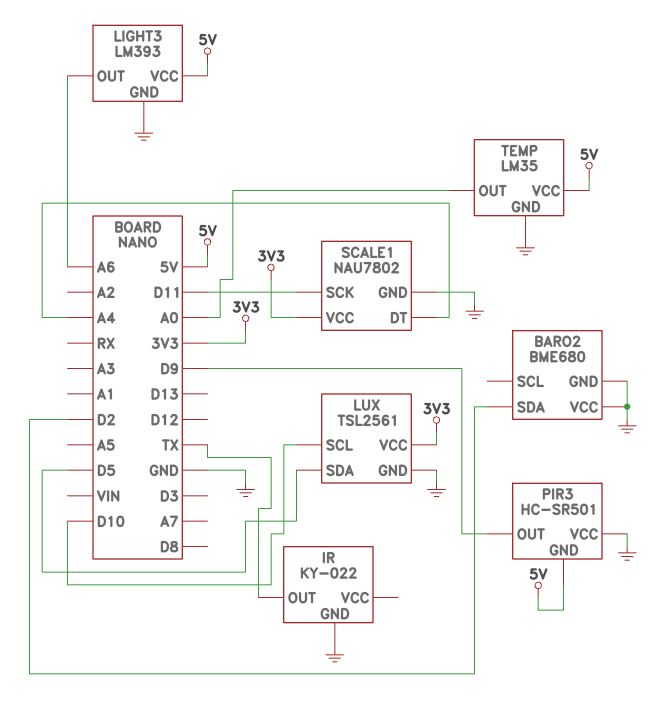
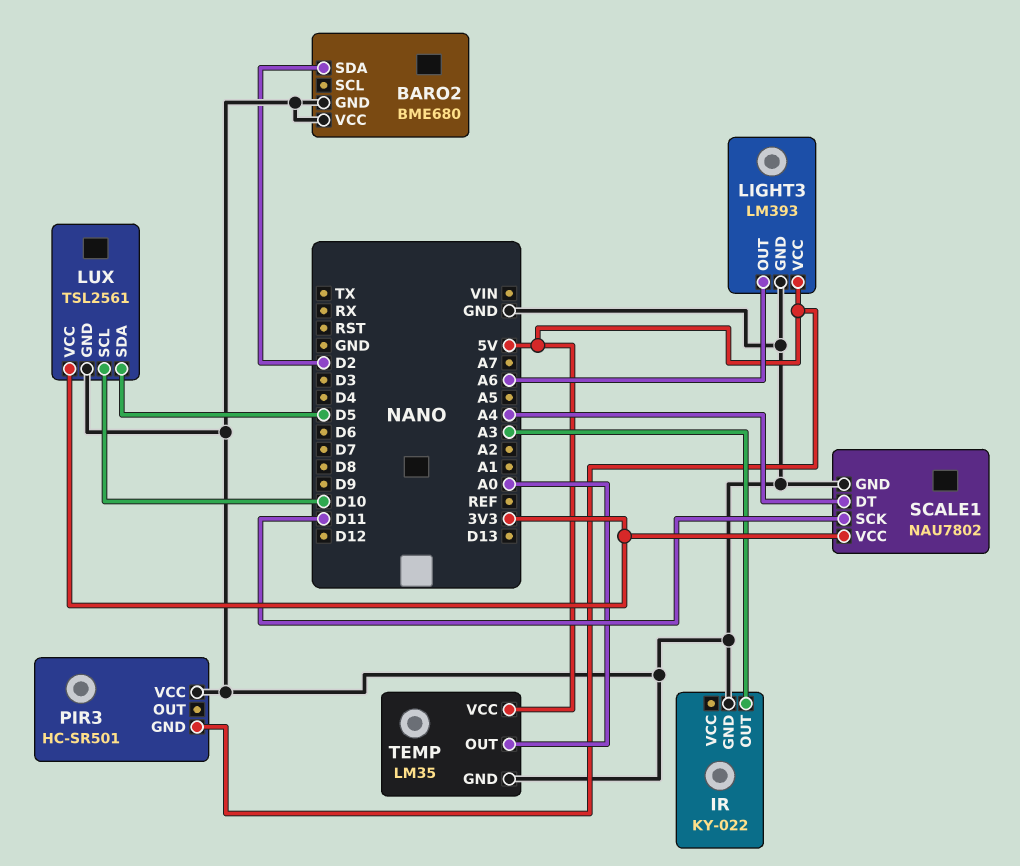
IR pin OUT: TX -> A3
PIR3 pin OUT: D9 -> none

